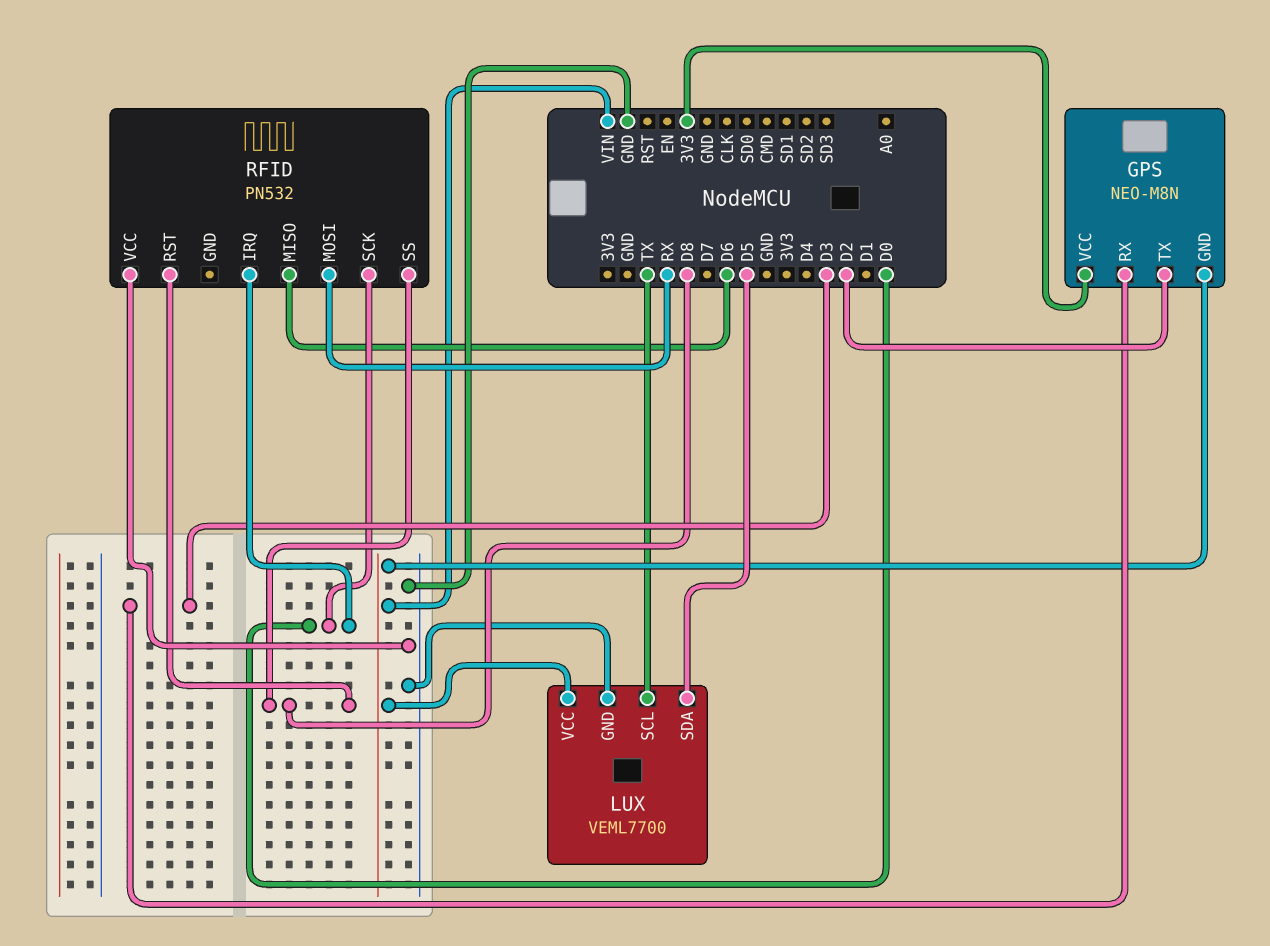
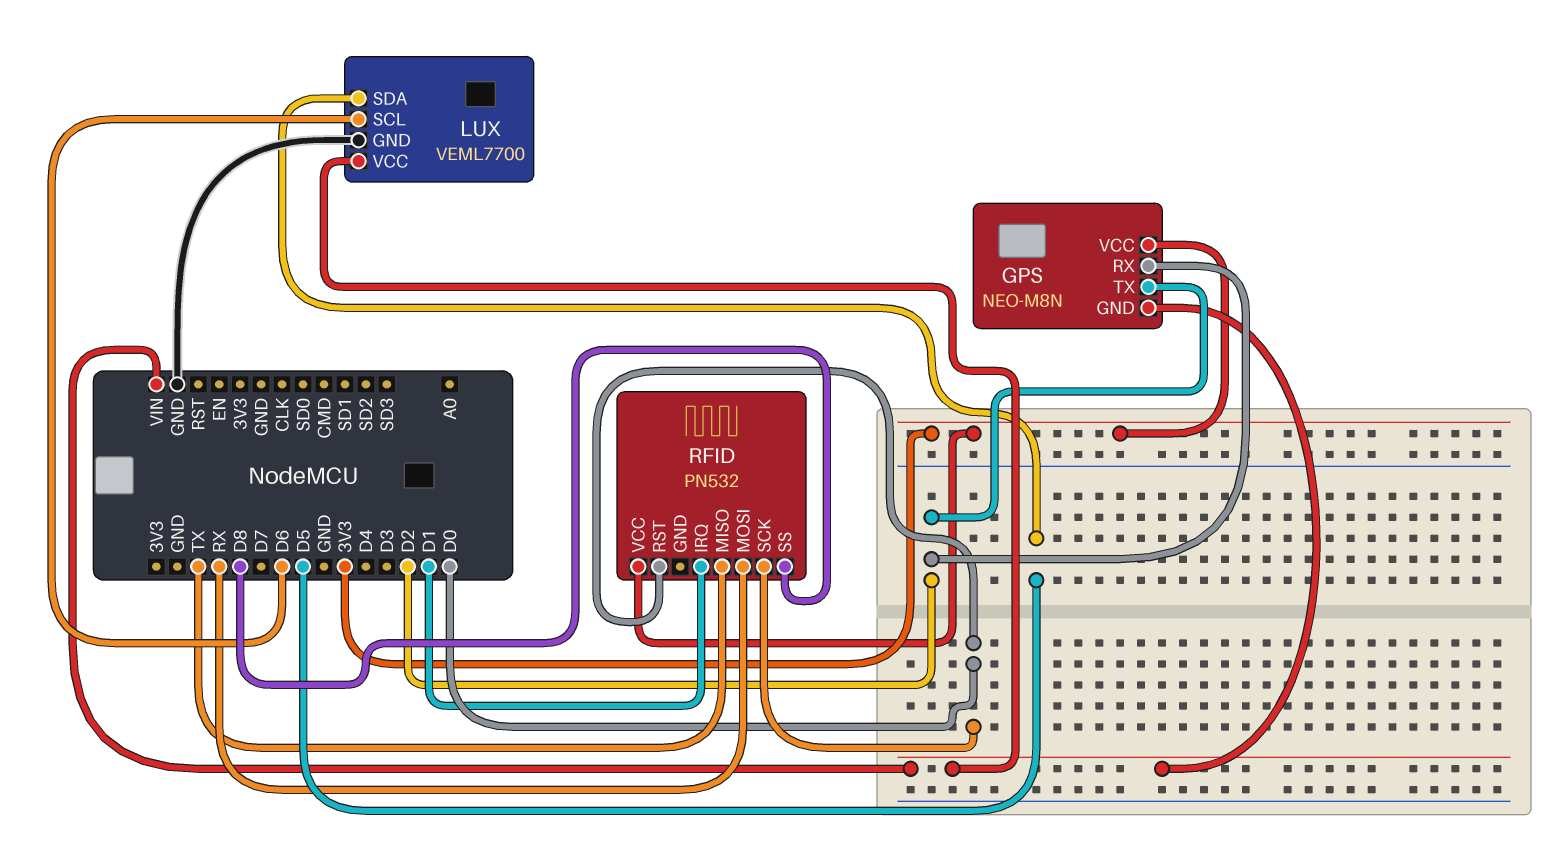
GPS pin RX: D3 -> D2
LUX pin SCL: TX -> D6
RFID pin IRQ: D0 -> D1
RFID pin MISO: D6 -> TX
RFID pin RST: D8 -> D0
RFID pin VCC: GND -> 3V3

